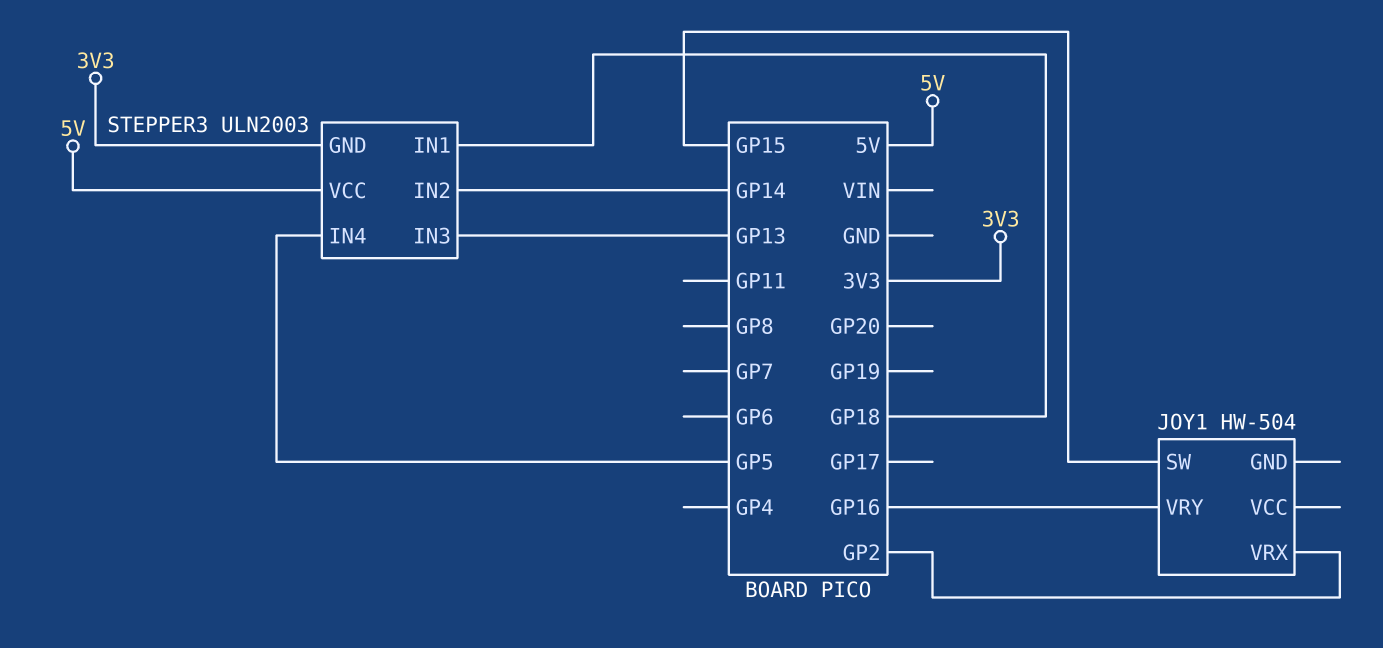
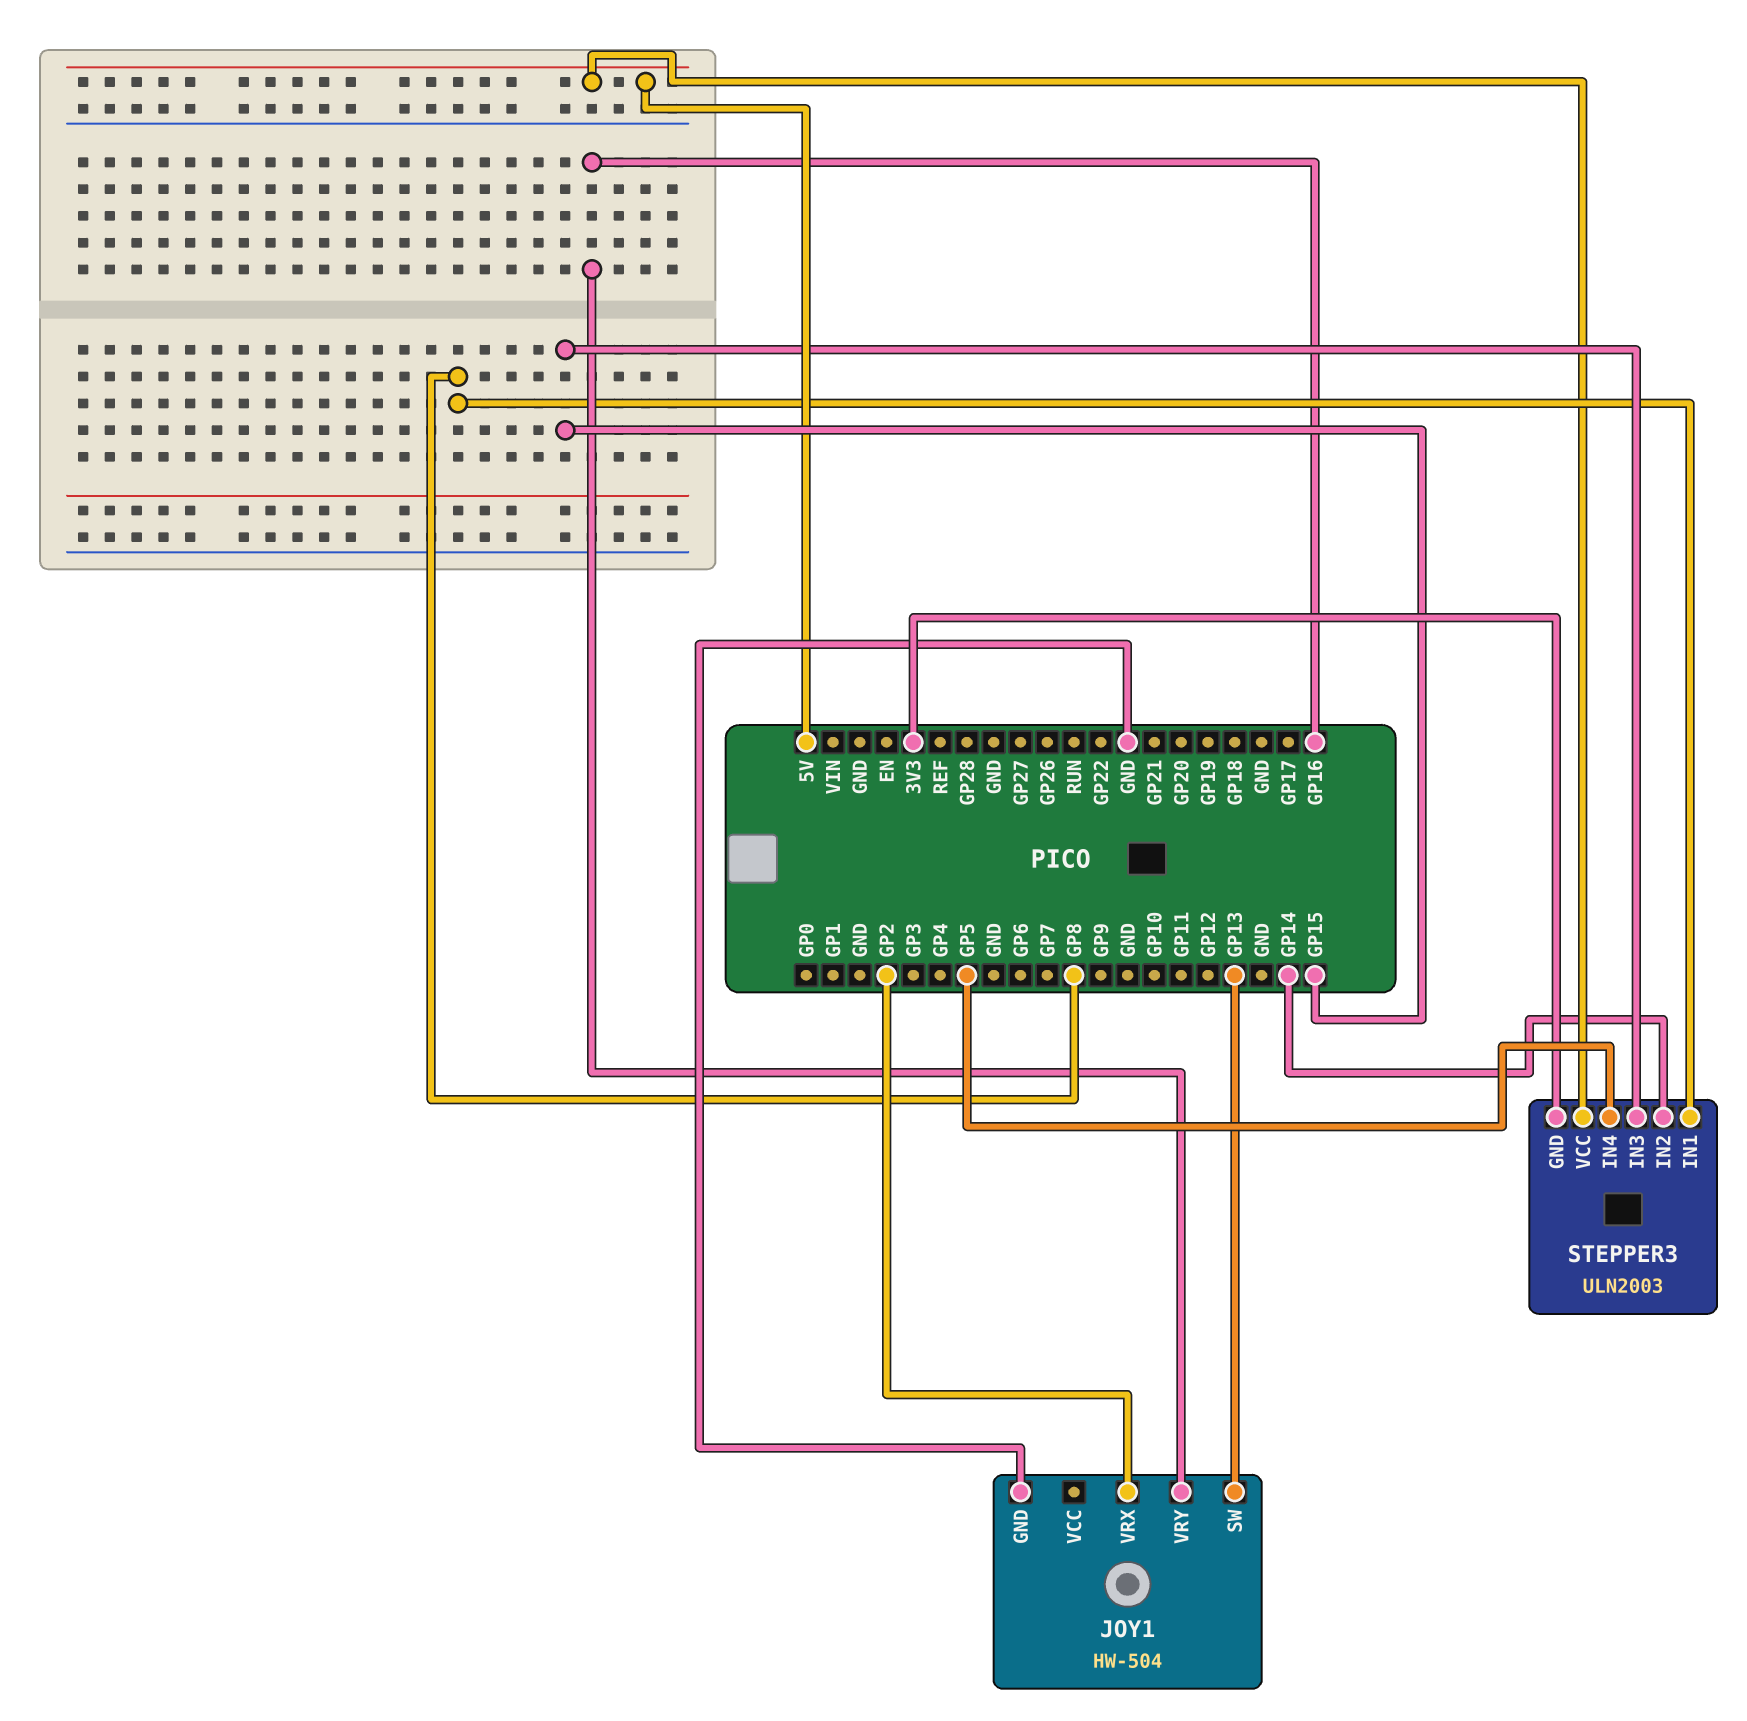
JOY1 pin GND: none -> GND
JOY1 pin SW: GP15 -> GP13
STEPPER3 pin IN1: GP18 -> GP8
STEPPER3 pin IN3: GP13 -> GP15

